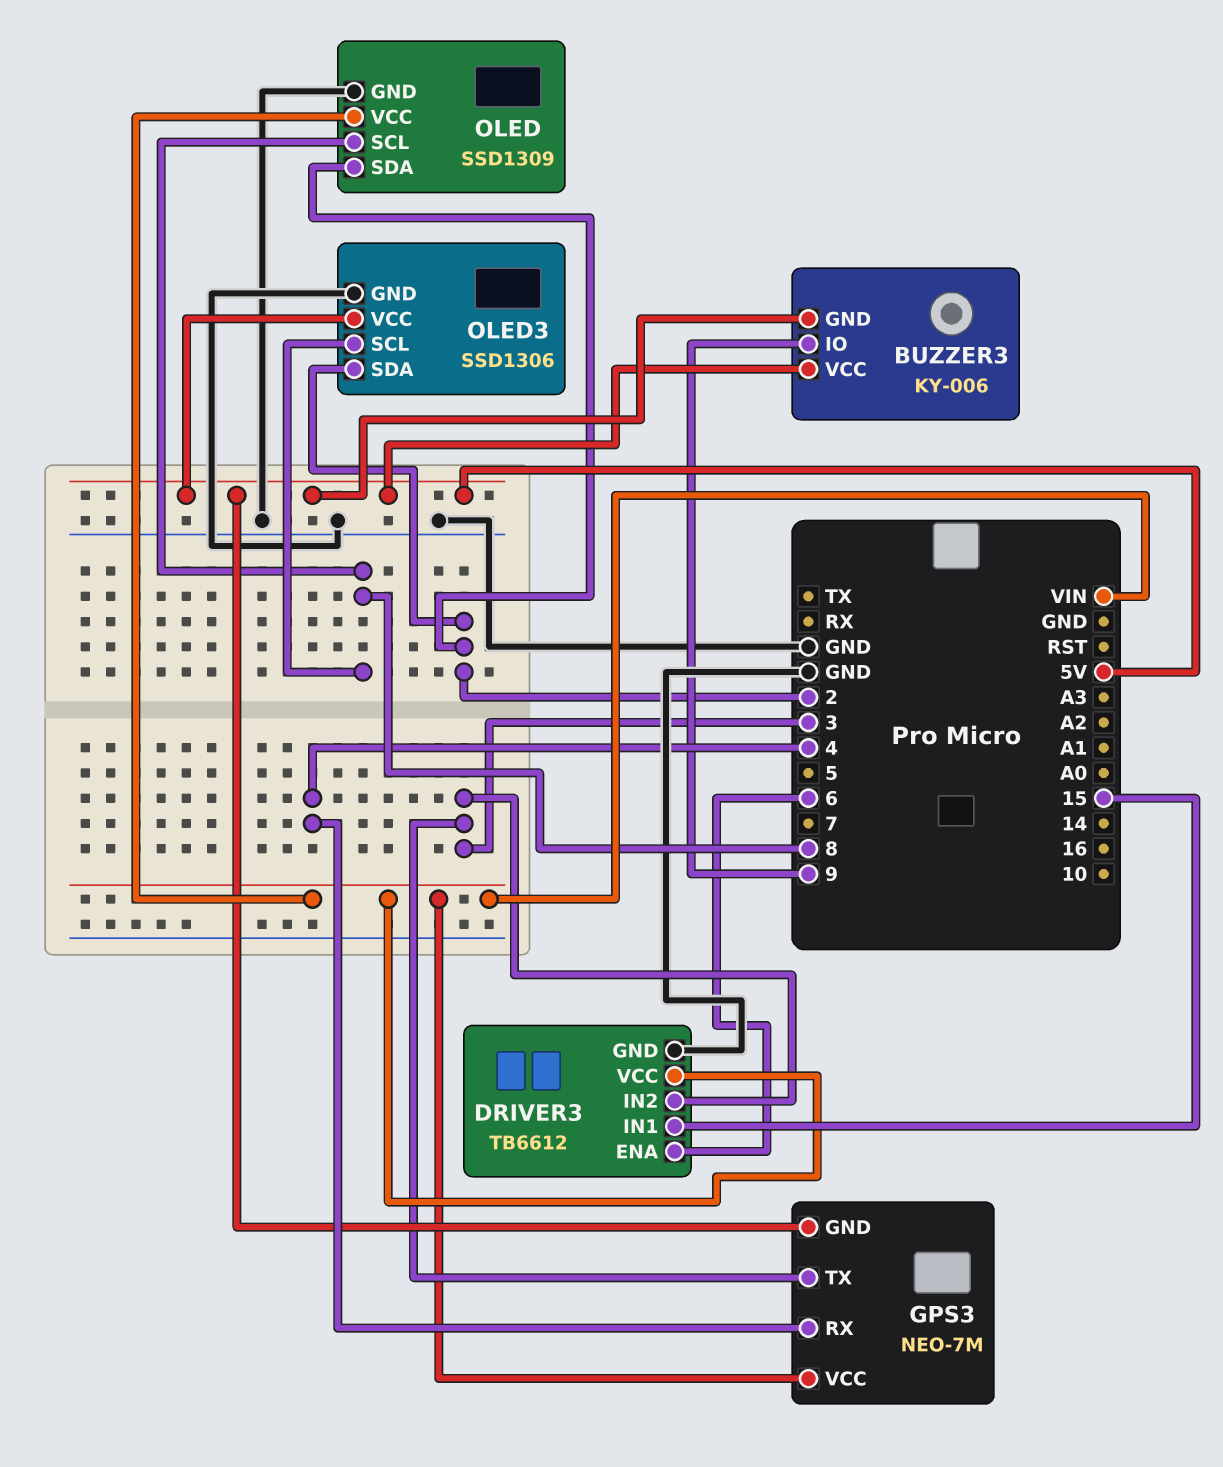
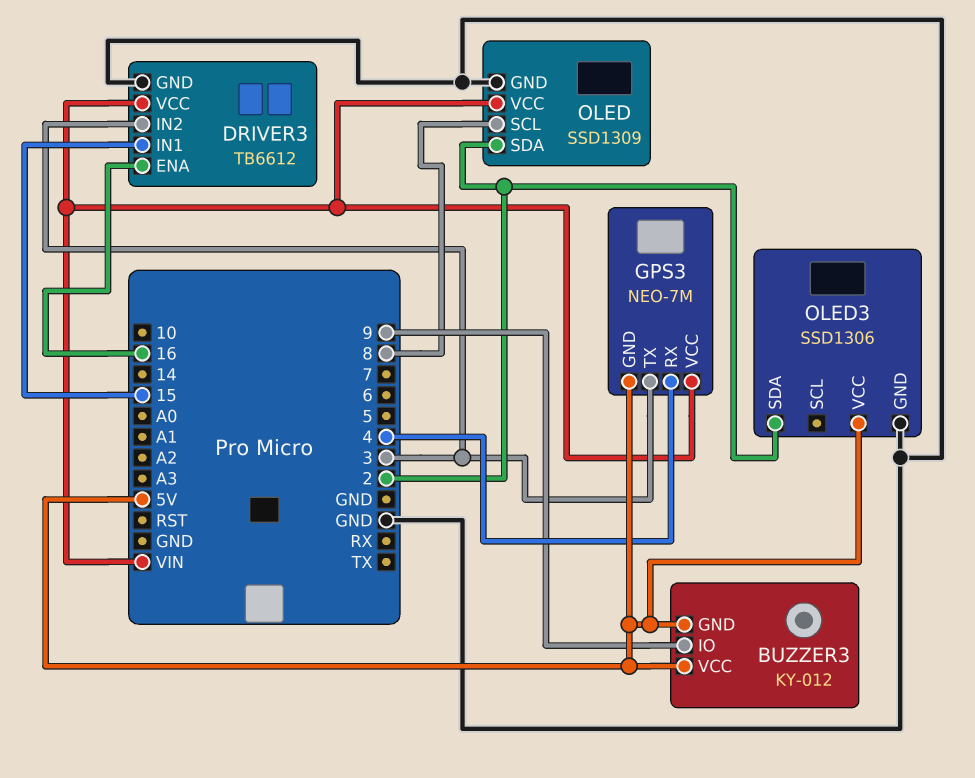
BUZZER3: KY-006 -> KY-012
DRIVER3 pin ENA: 6 -> 16
OLED3 pin SCL: 8 -> none

